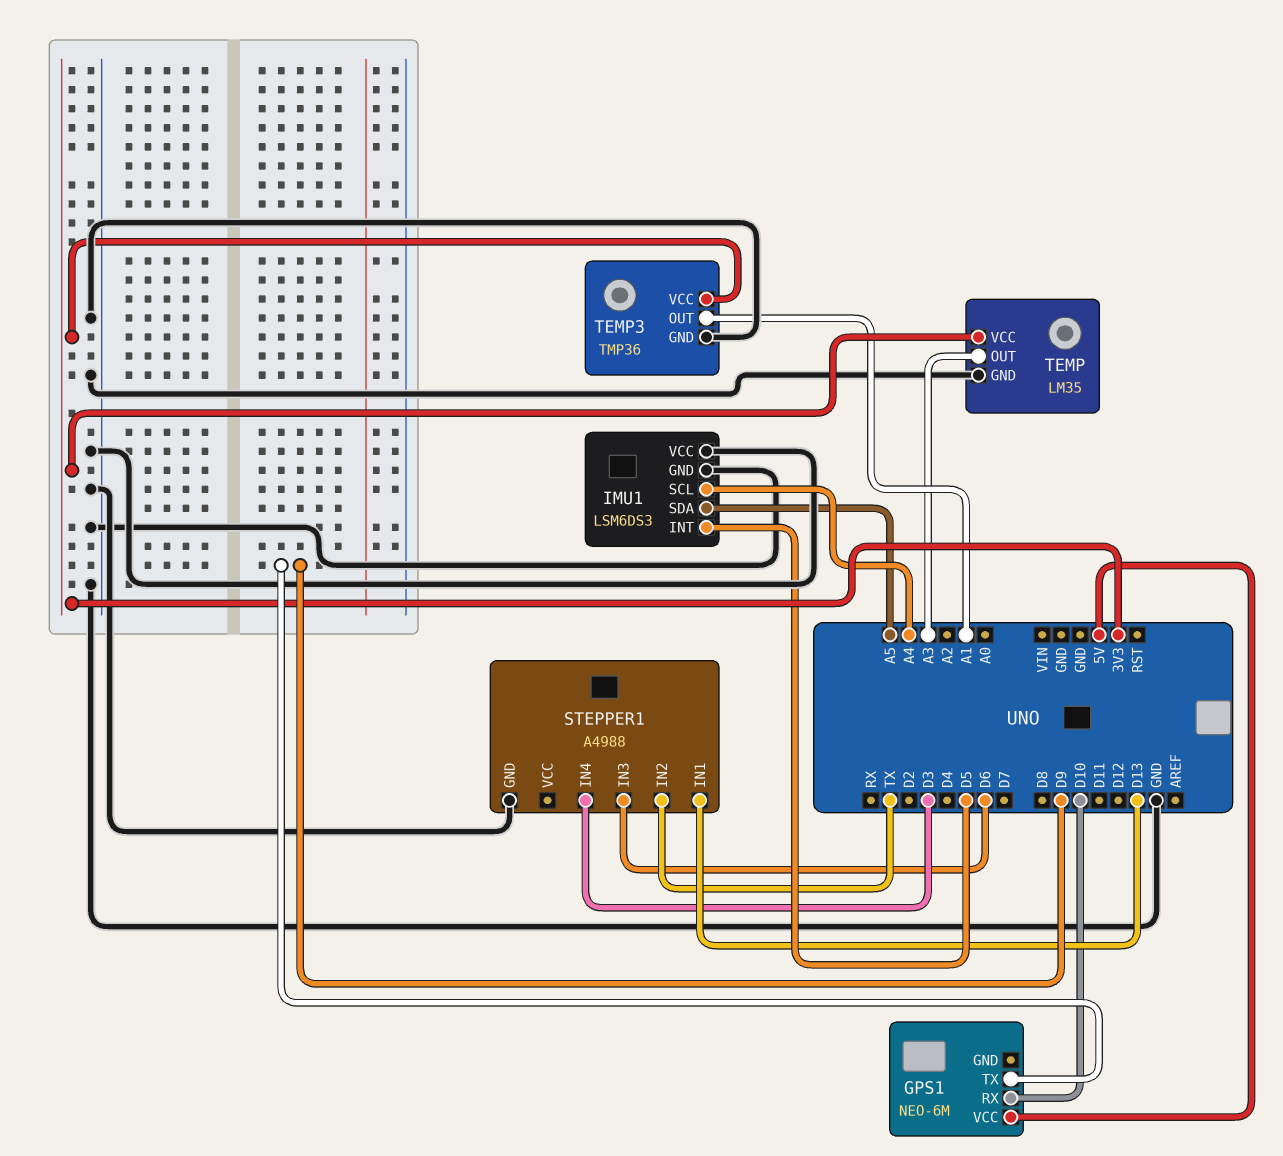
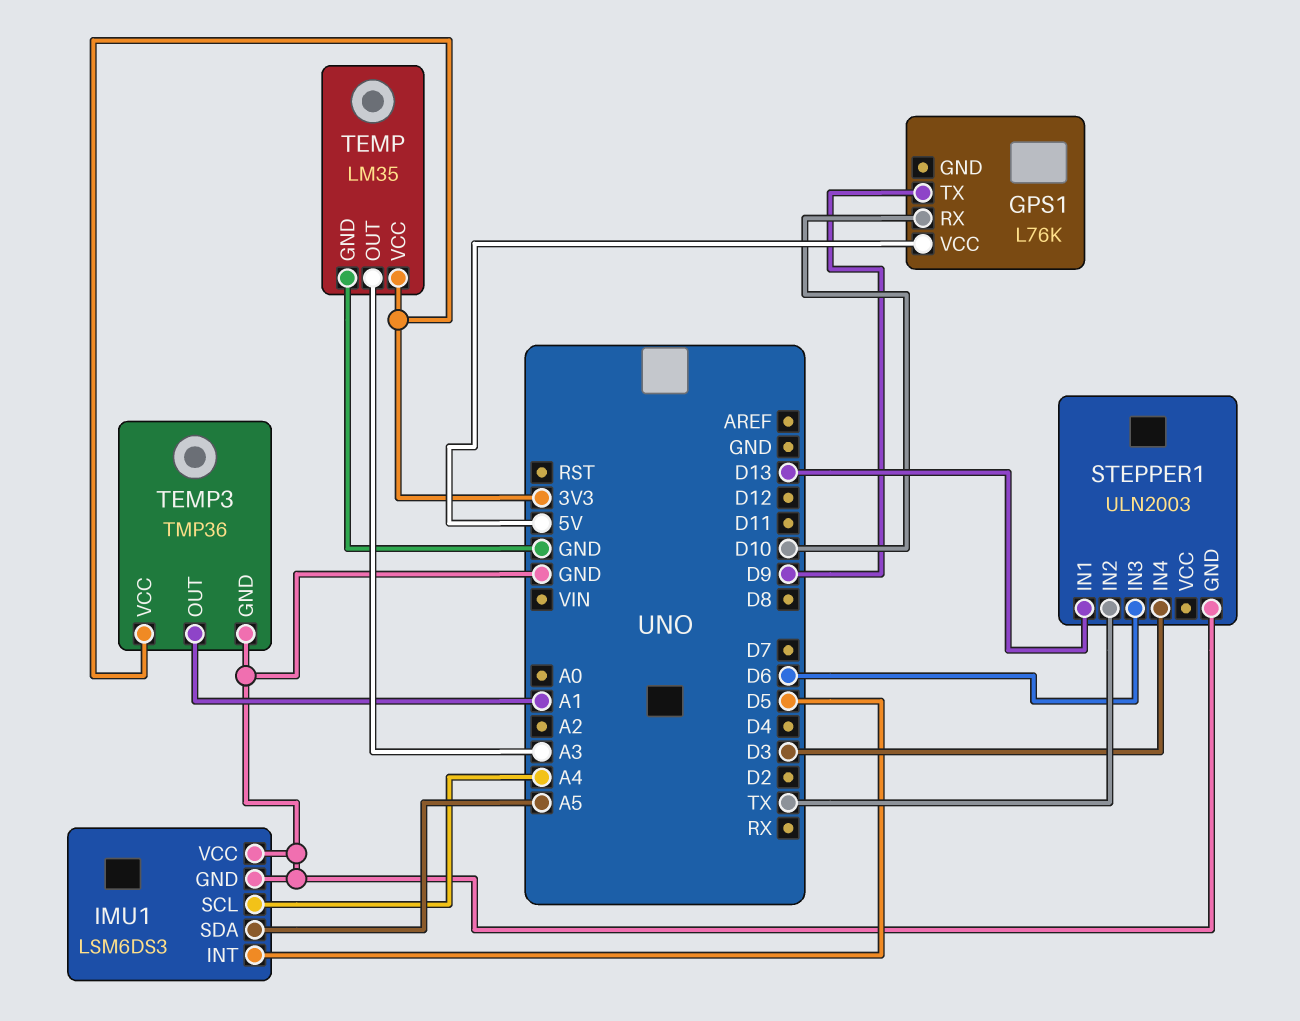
GPS1: NEO-6M -> L76K
STEPPER1: A4988 -> ULN2003

